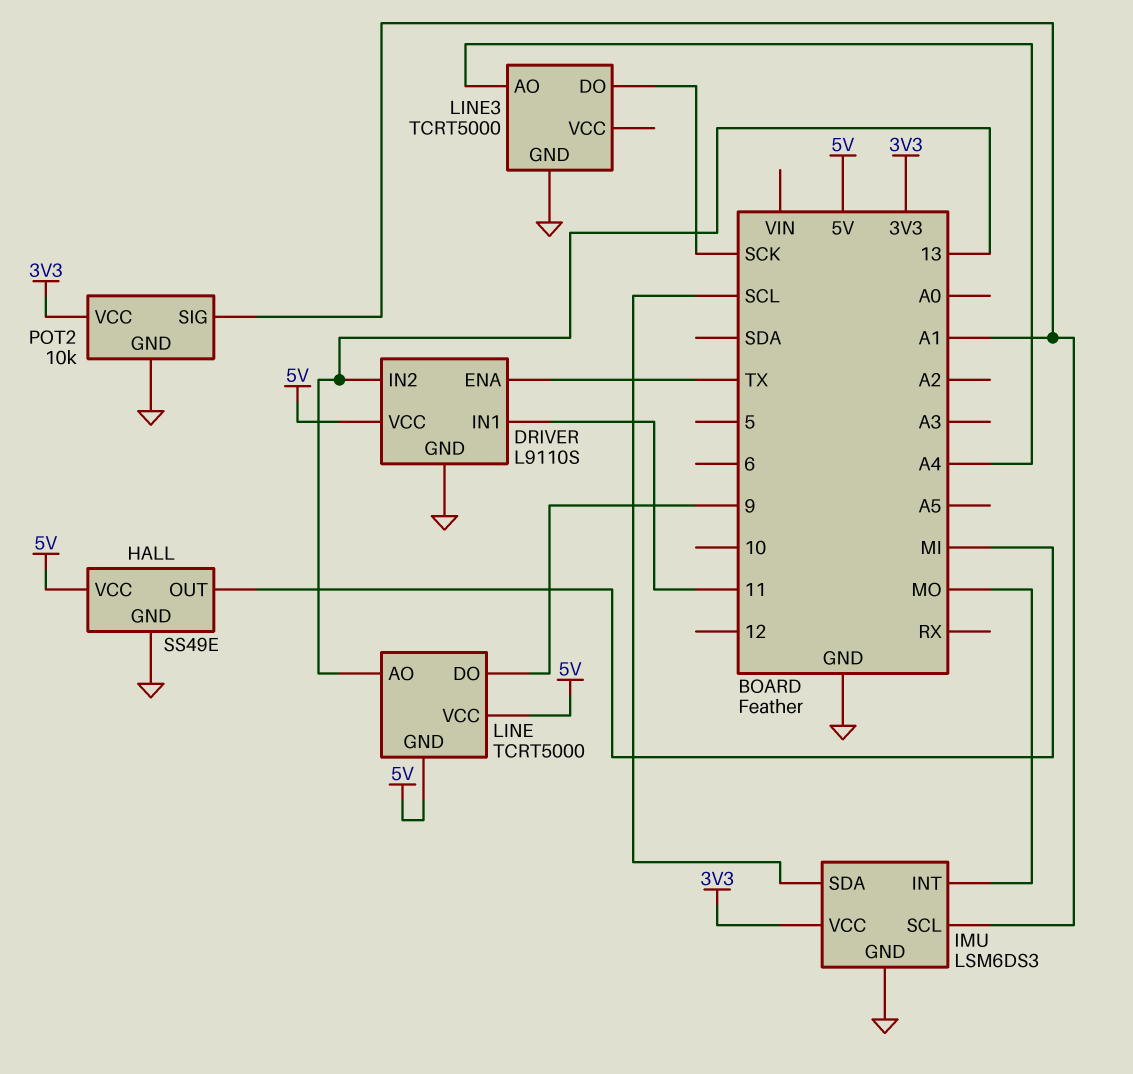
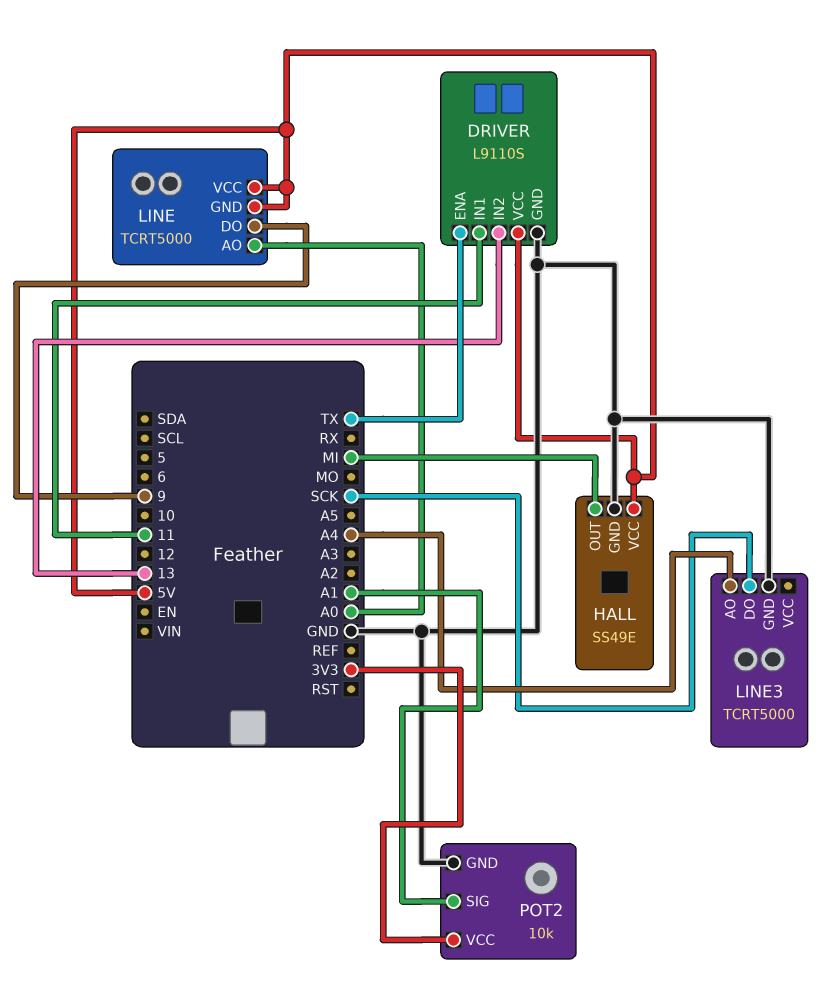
IMU: LSM6DS3 -> none
IMU pin GND: GND -> none
IMU pin INT: MO -> none
IMU pin SCL: A1 -> none
IMU pin SDA: SCL -> none
IMU pin VCC: 3V3 -> none
LINE pin AO: 13 -> A0

